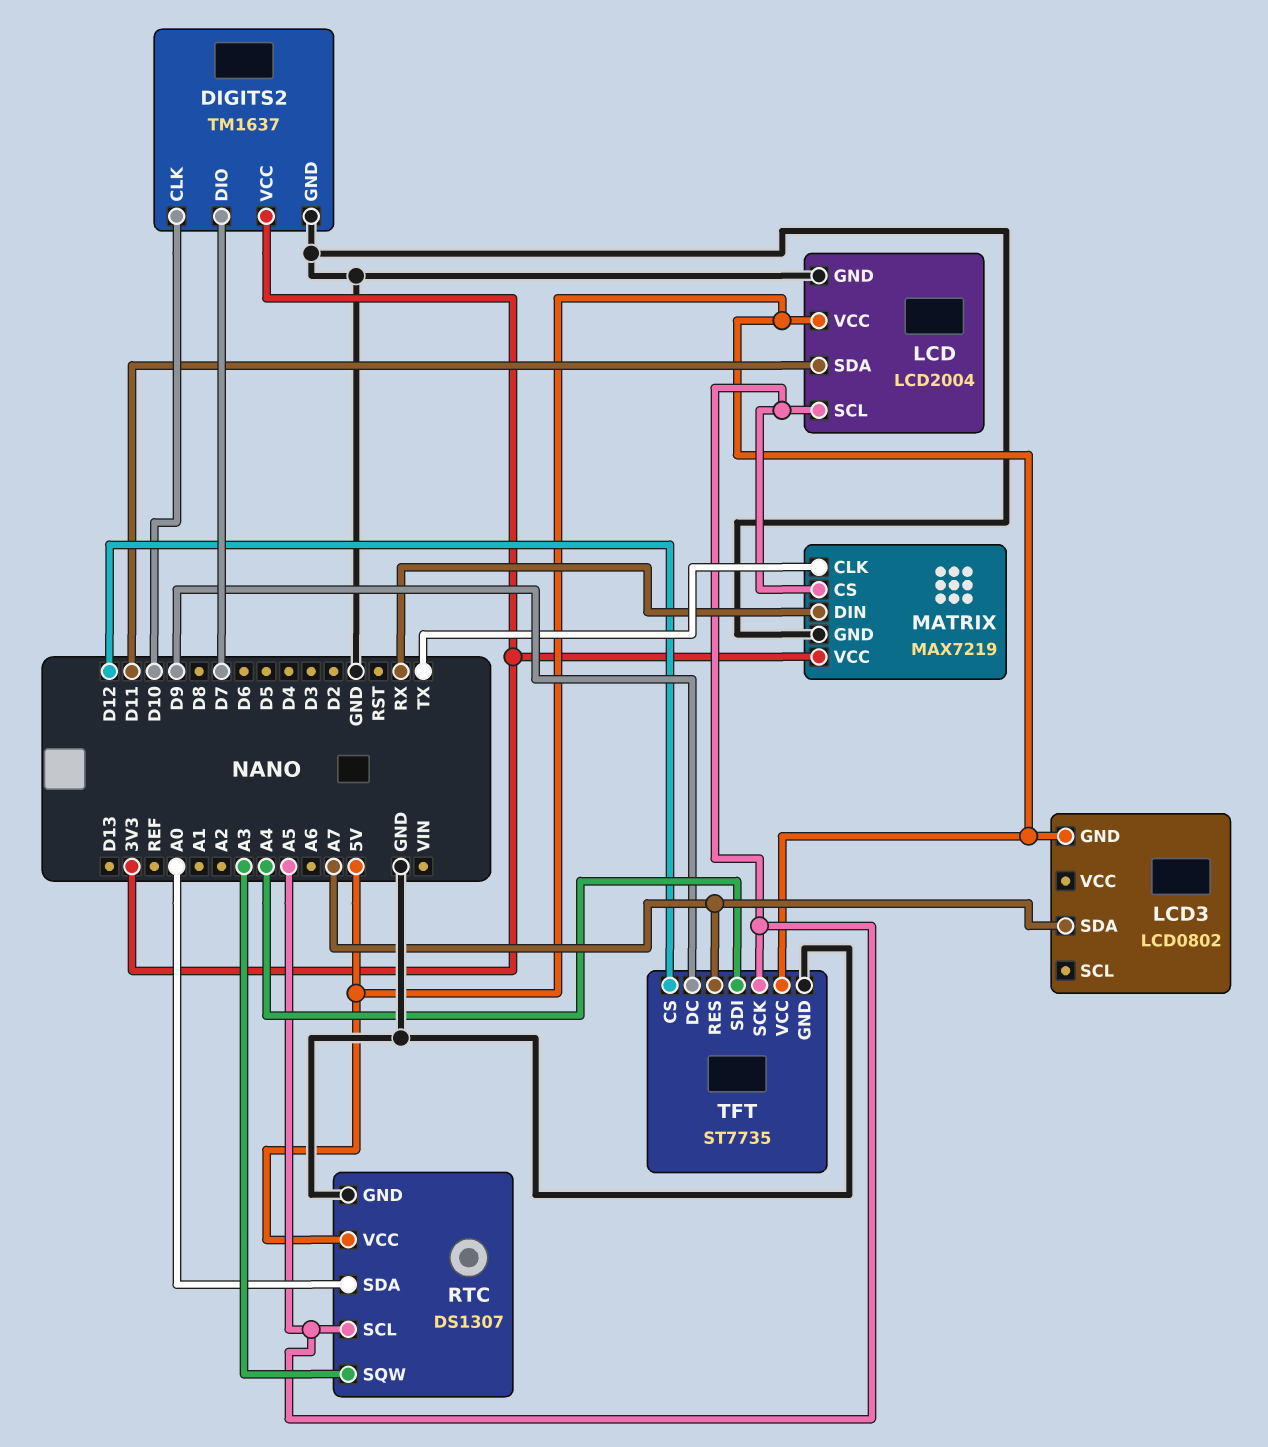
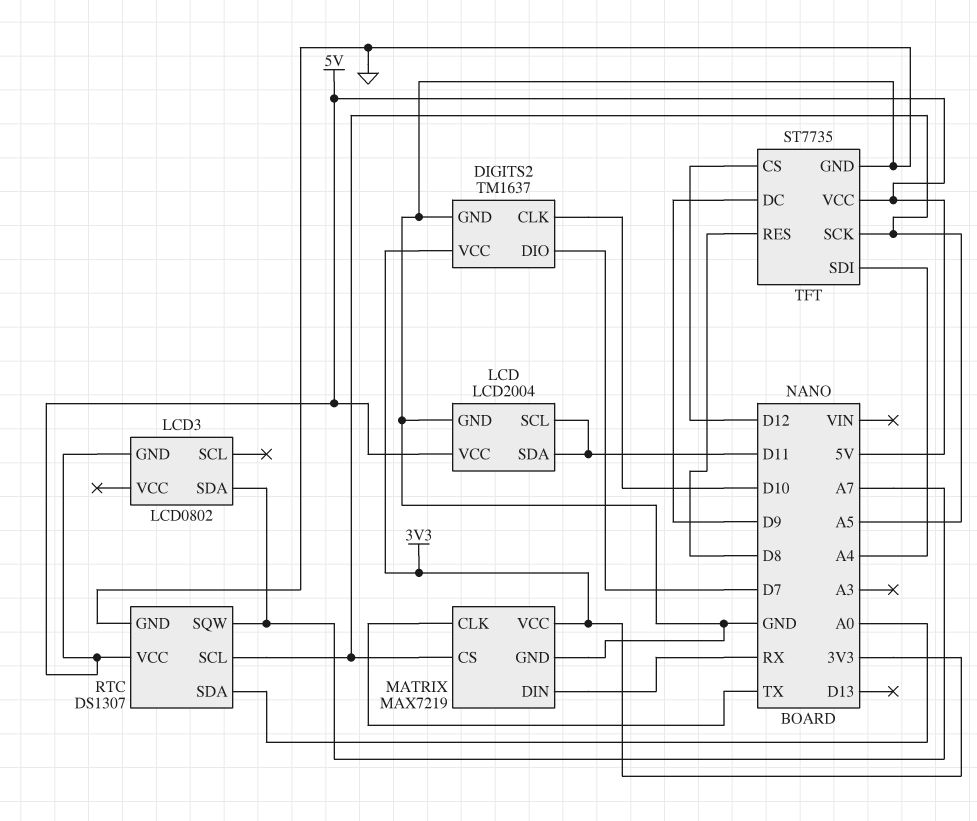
LCD pin SCL: A5 -> D11
RTC pin SQW: A3 -> A7
TFT pin RES: A7 -> D8

